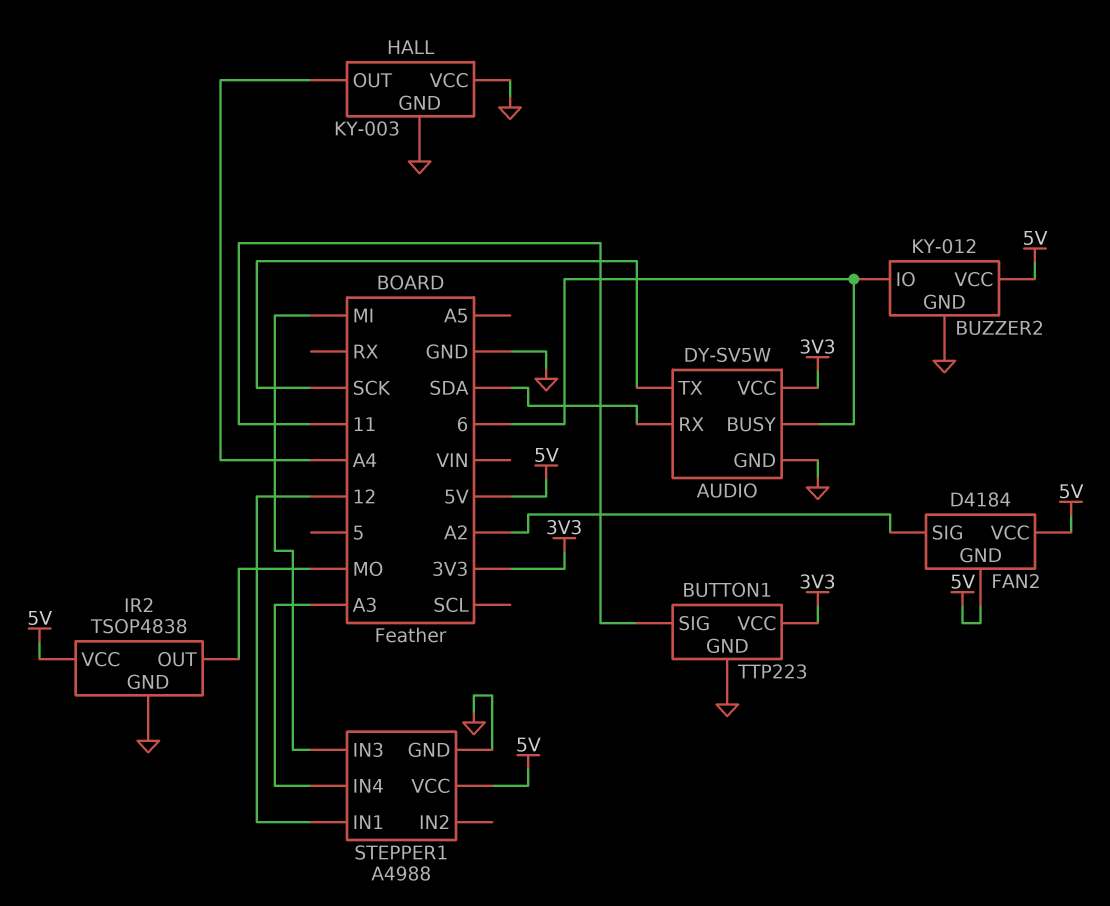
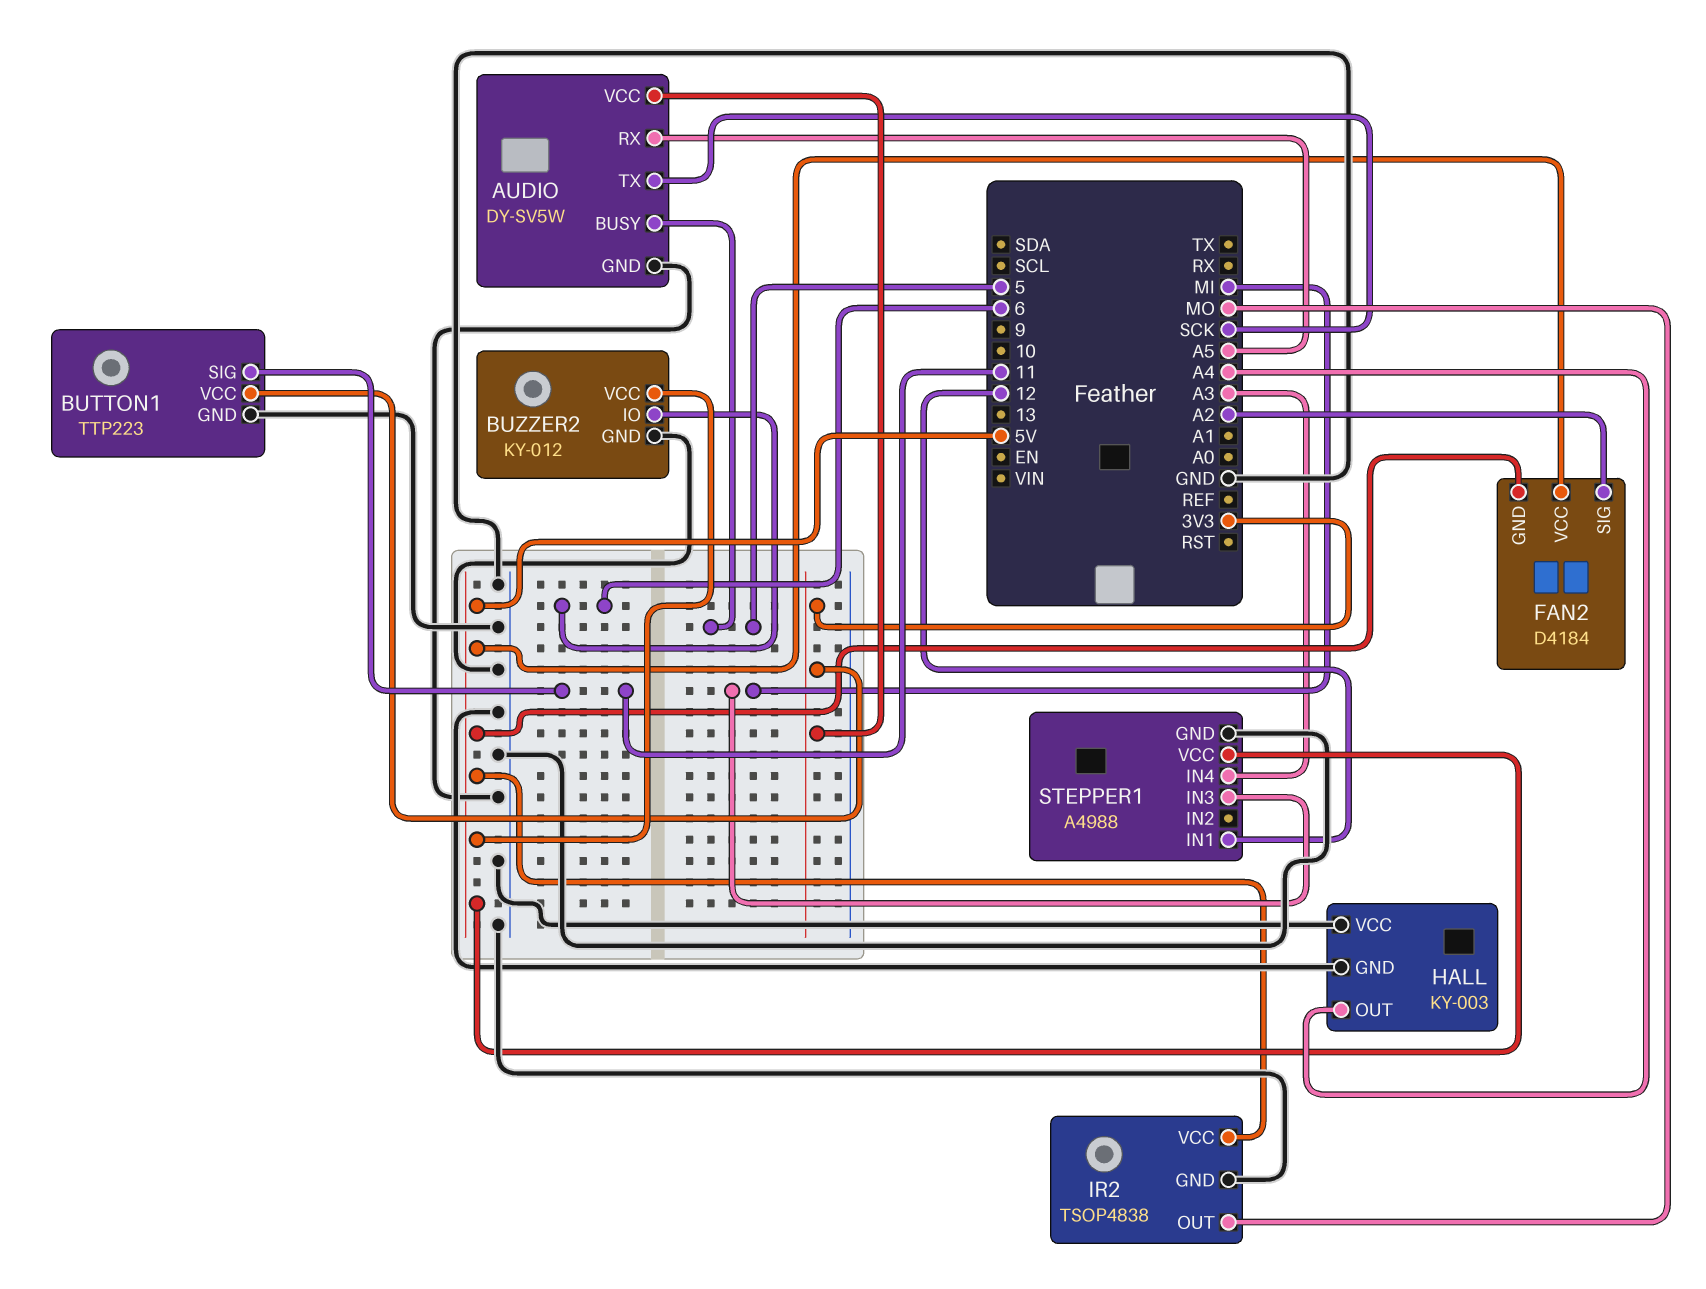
AUDIO pin BUSY: 6 -> 5
AUDIO pin RX: SDA -> A5

